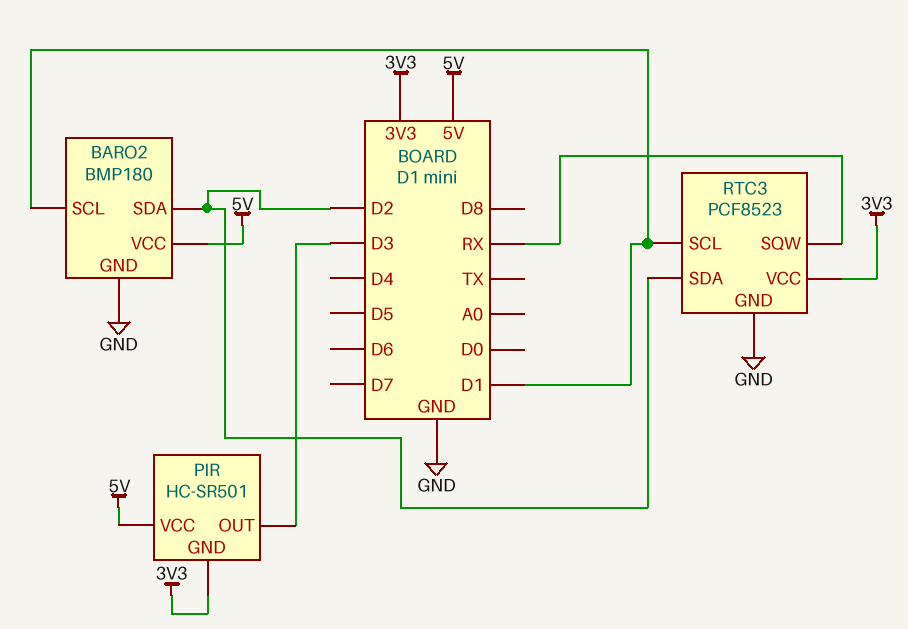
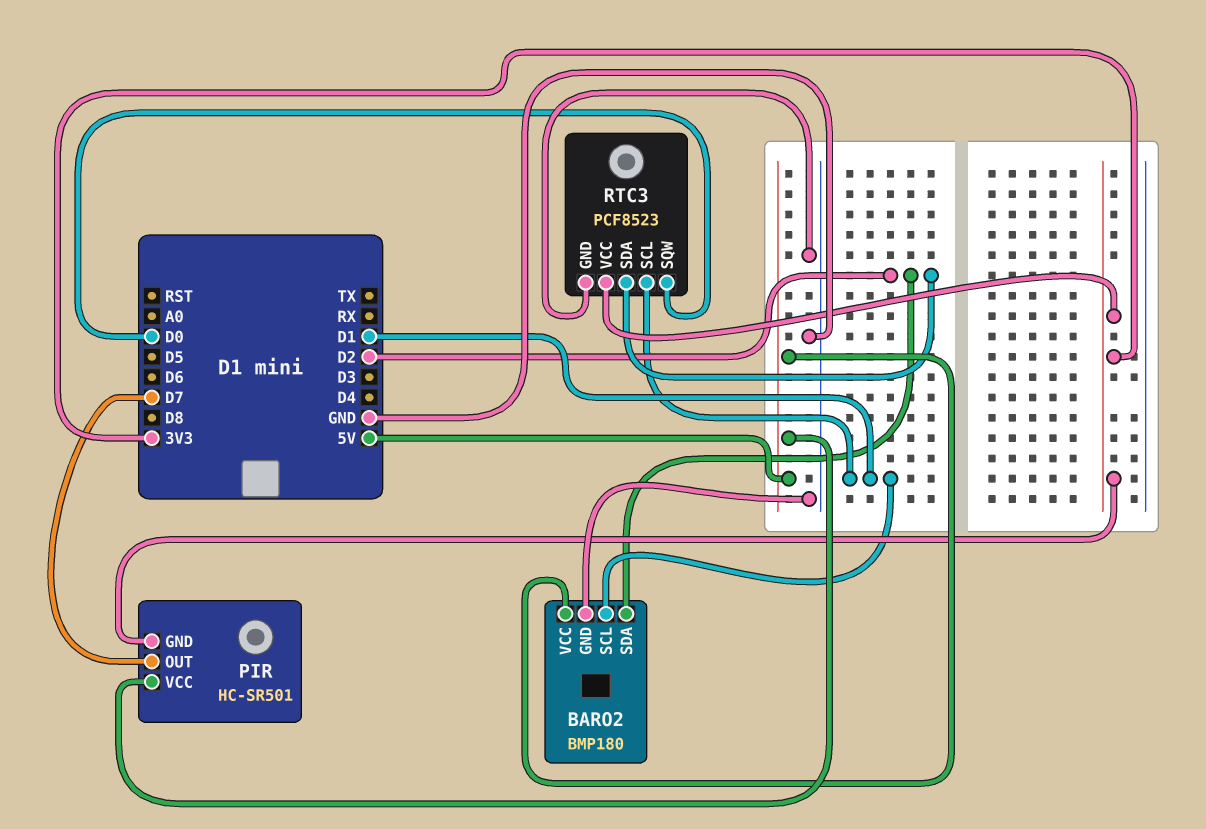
PIR pin OUT: D3 -> D7
RTC3 pin SQW: RX -> D0

